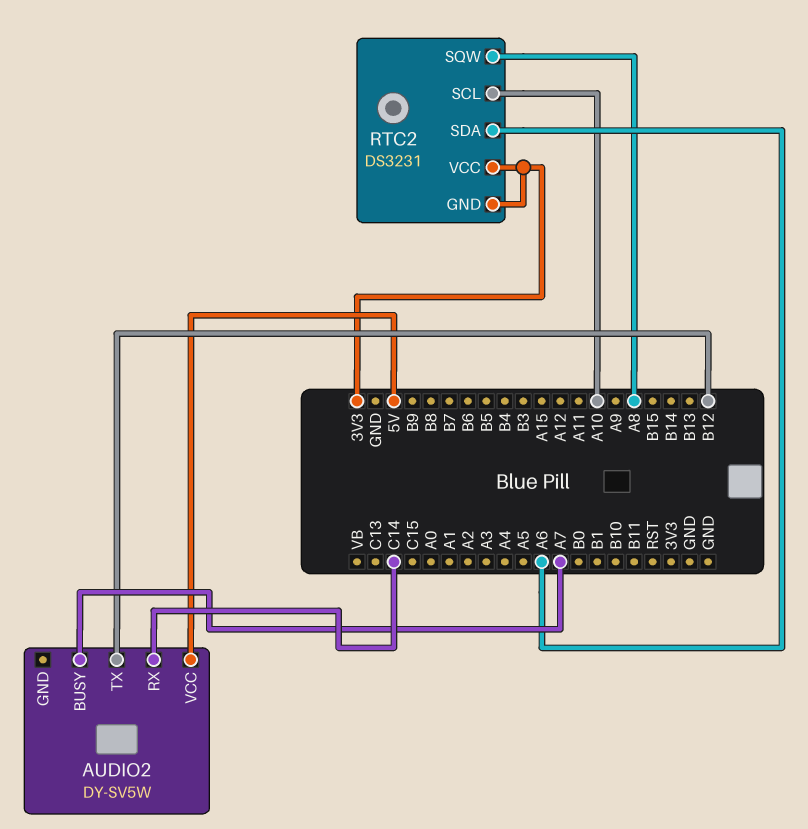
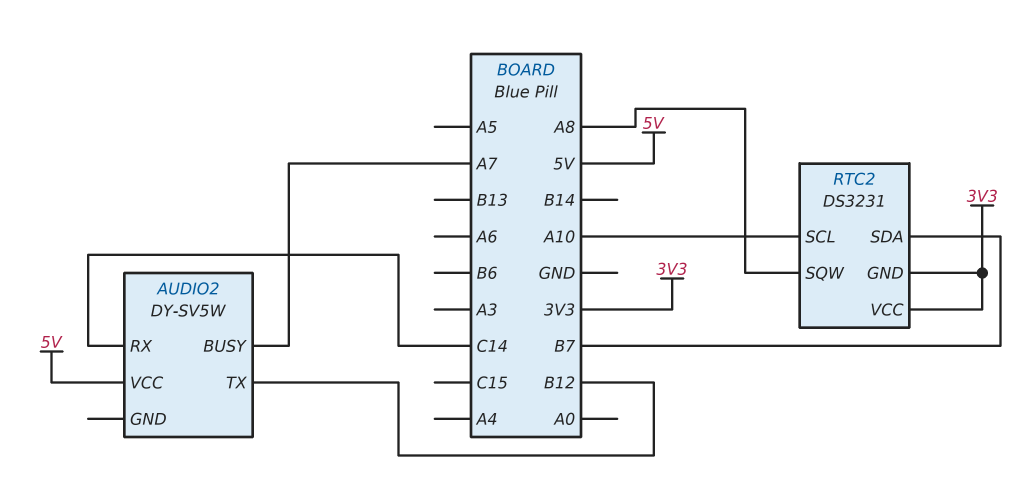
RTC2 pin SDA: A6 -> B7

